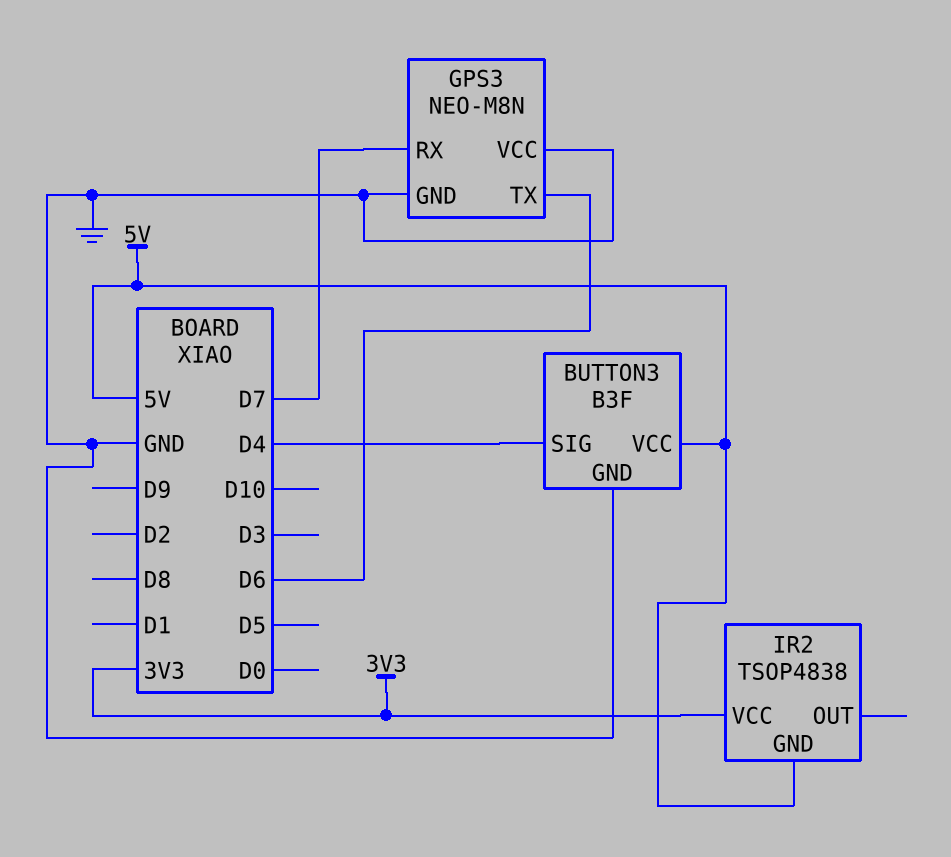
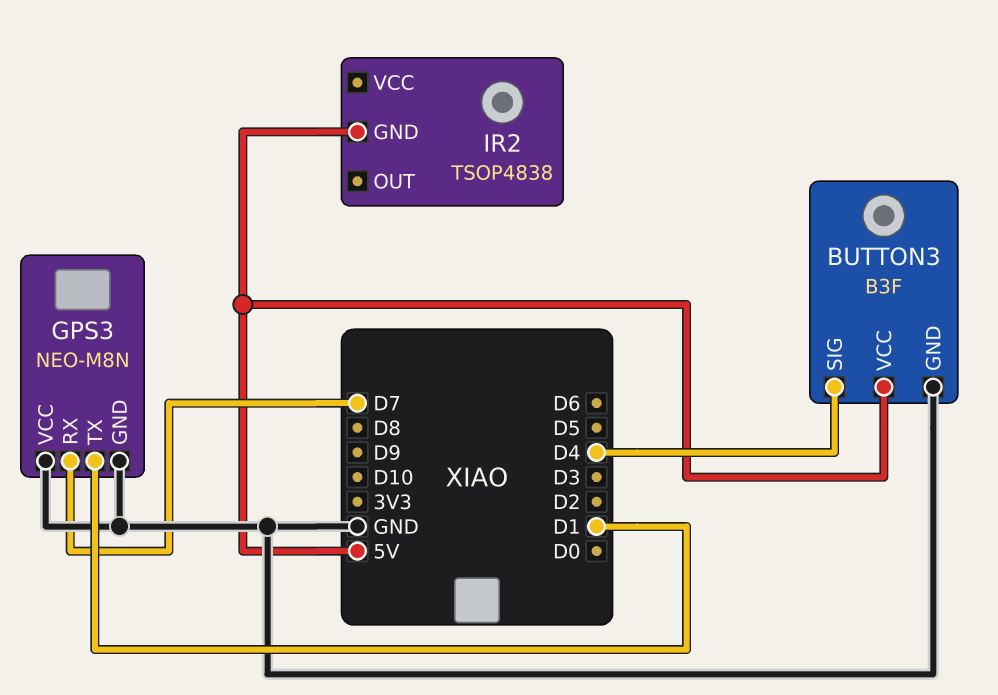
GPS3 pin TX: D6 -> D1
IR2 pin VCC: 3V3 -> none

